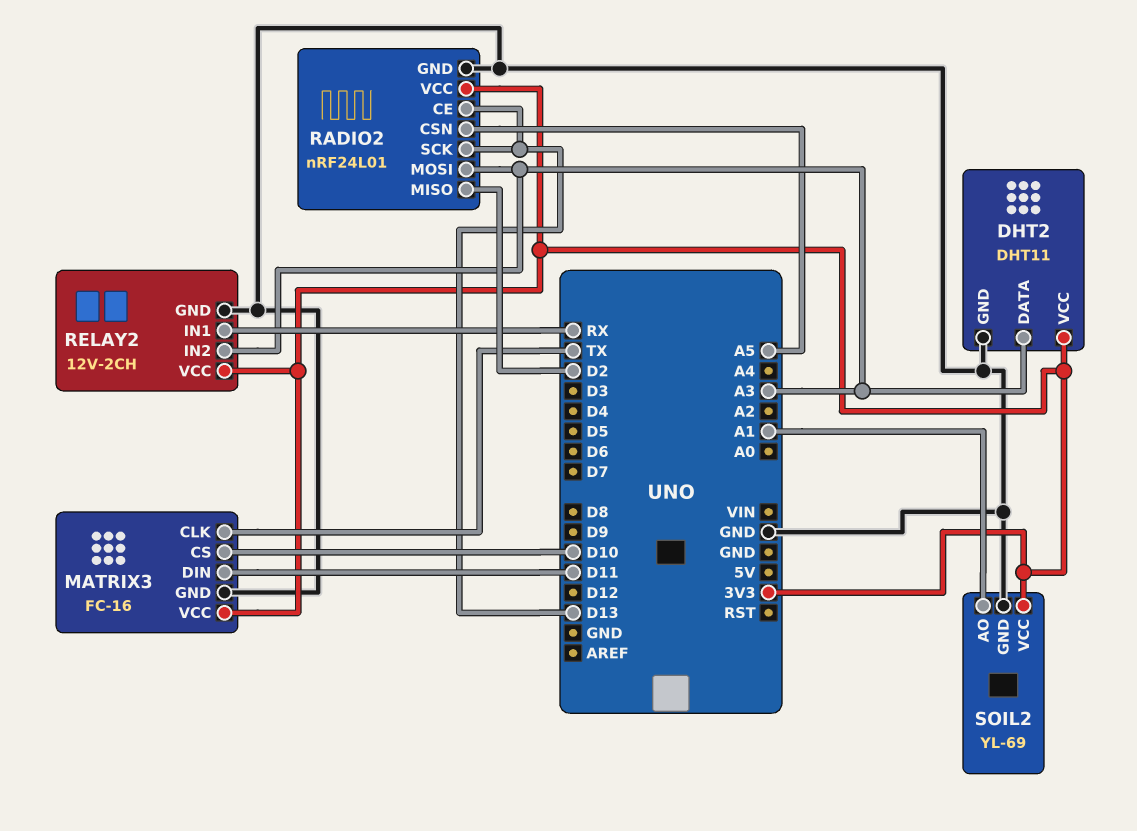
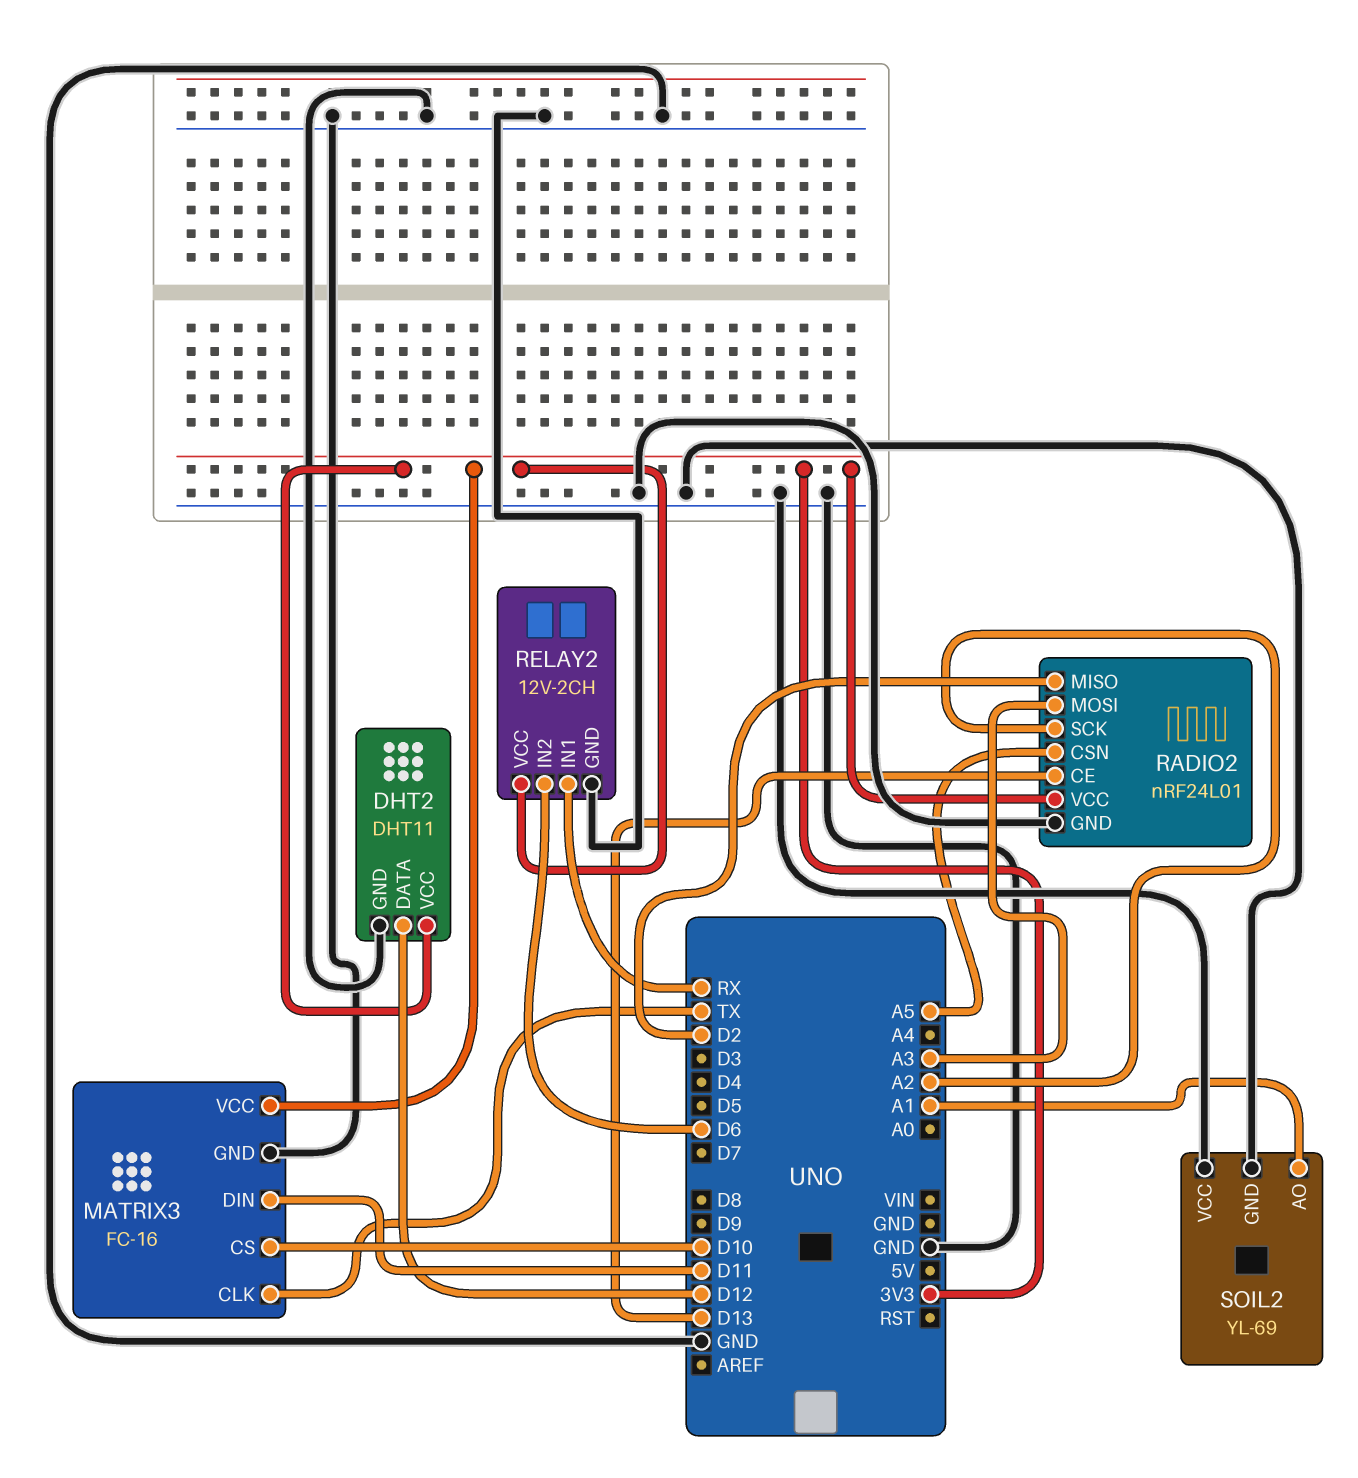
DHT2 pin DATA: A3 -> D12
RADIO2 pin SCK: D13 -> A2
RELAY2 pin IN2: A3 -> D6
SOIL2 pin VCC: 3V3 -> GND

